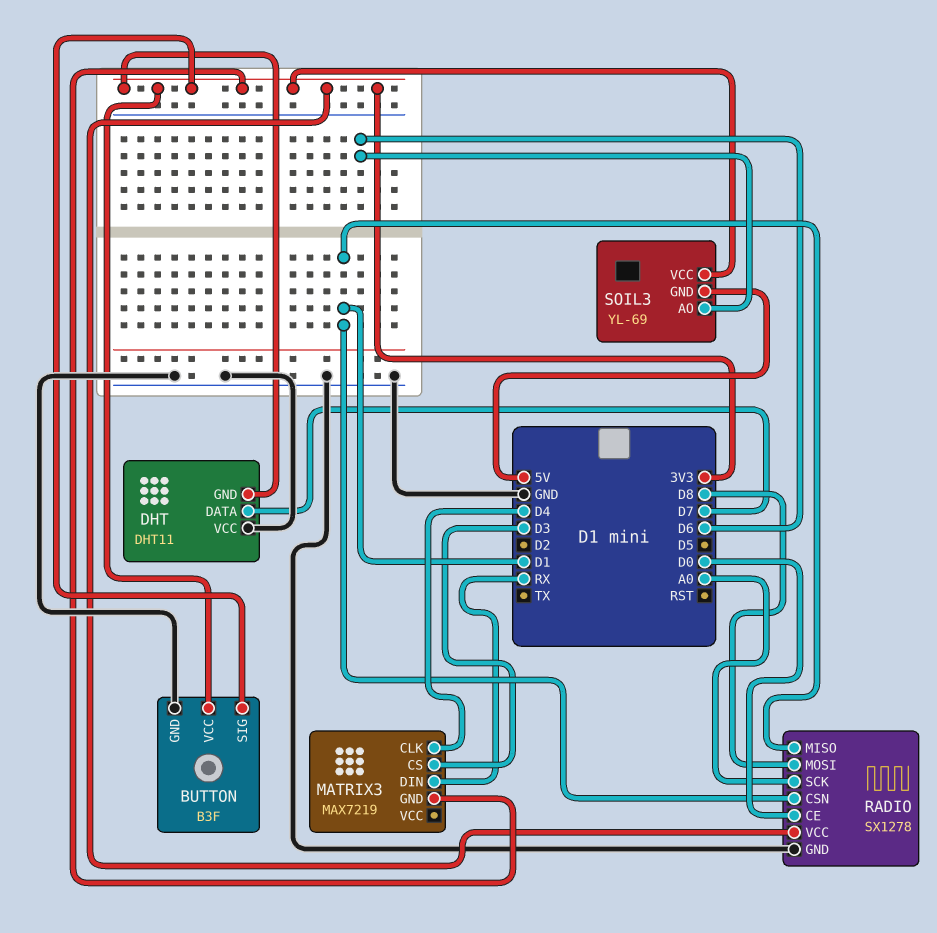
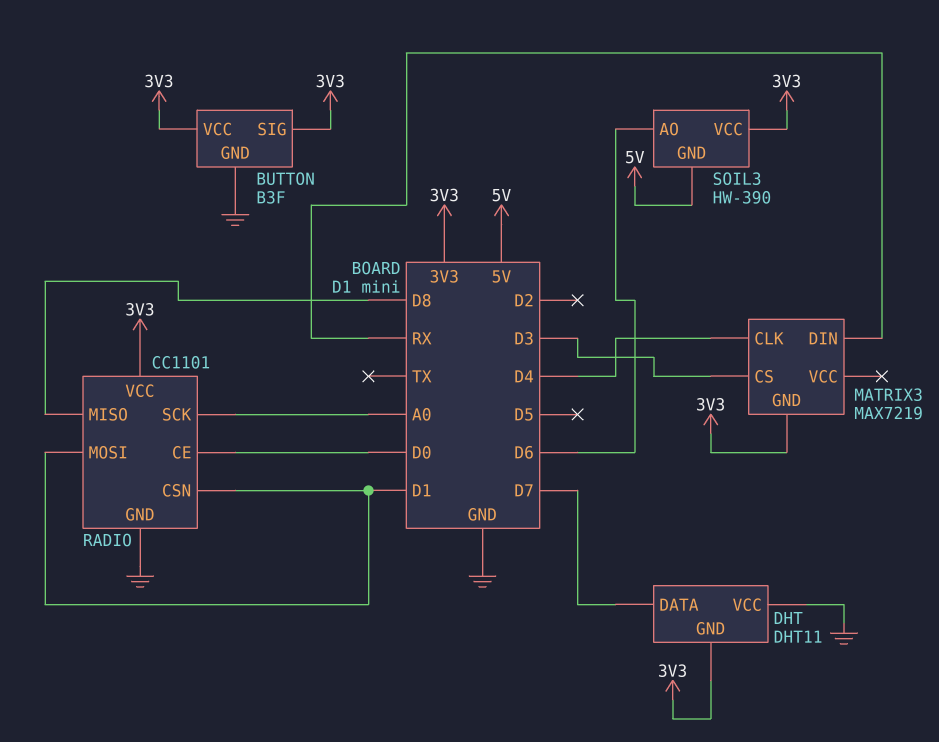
RADIO: SX1278 -> CC1101
RADIO pin MISO: D1 -> D8
RADIO pin MOSI: D8 -> D1
SOIL3: YL-69 -> HW-390

